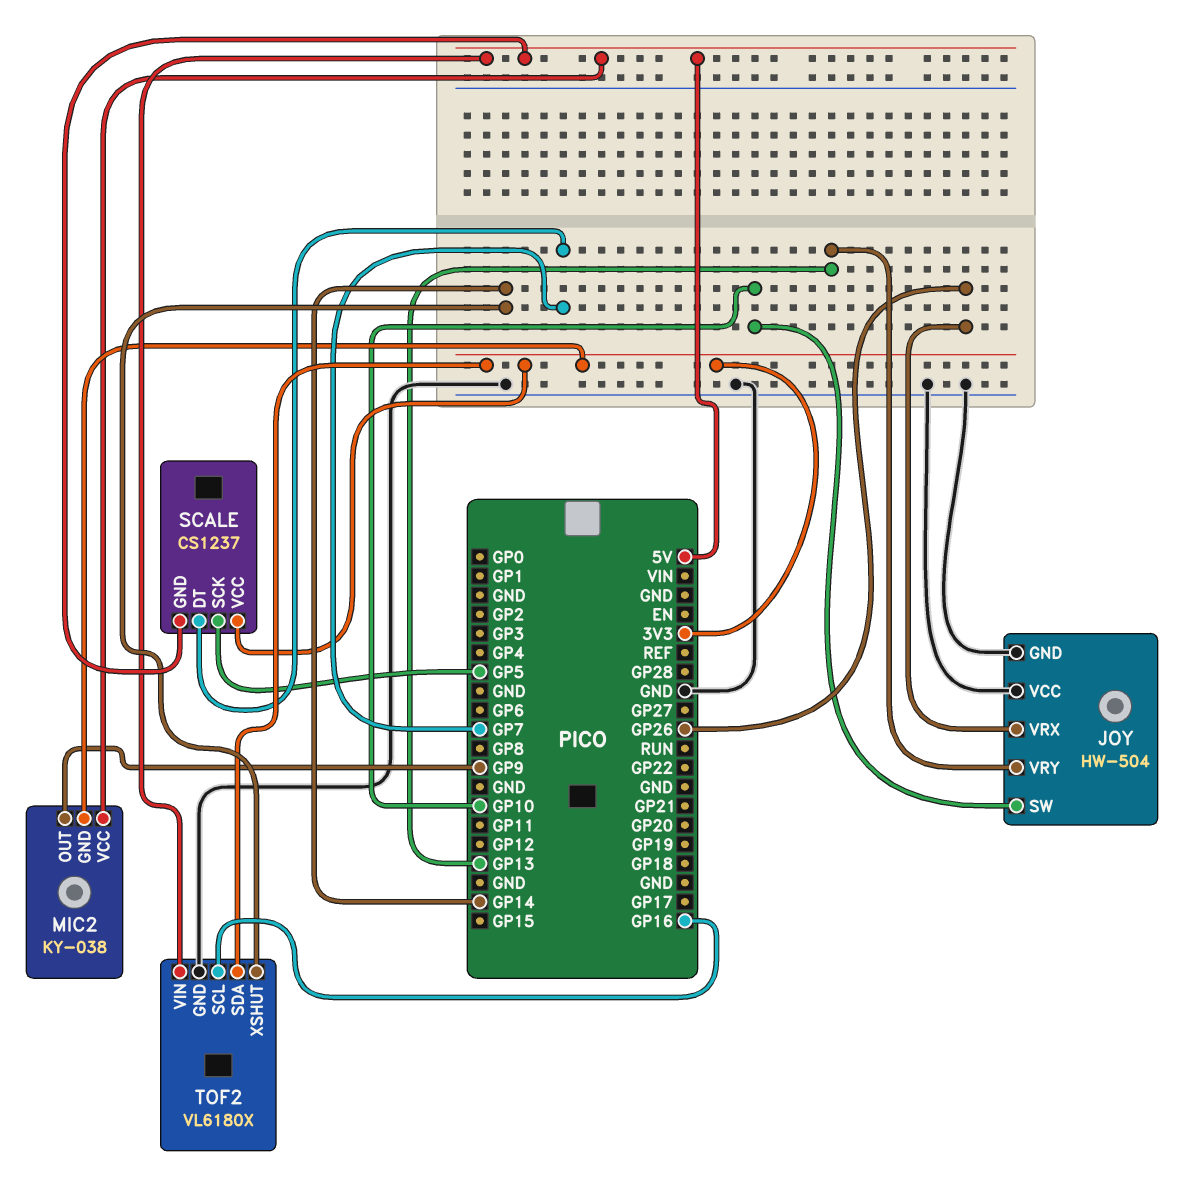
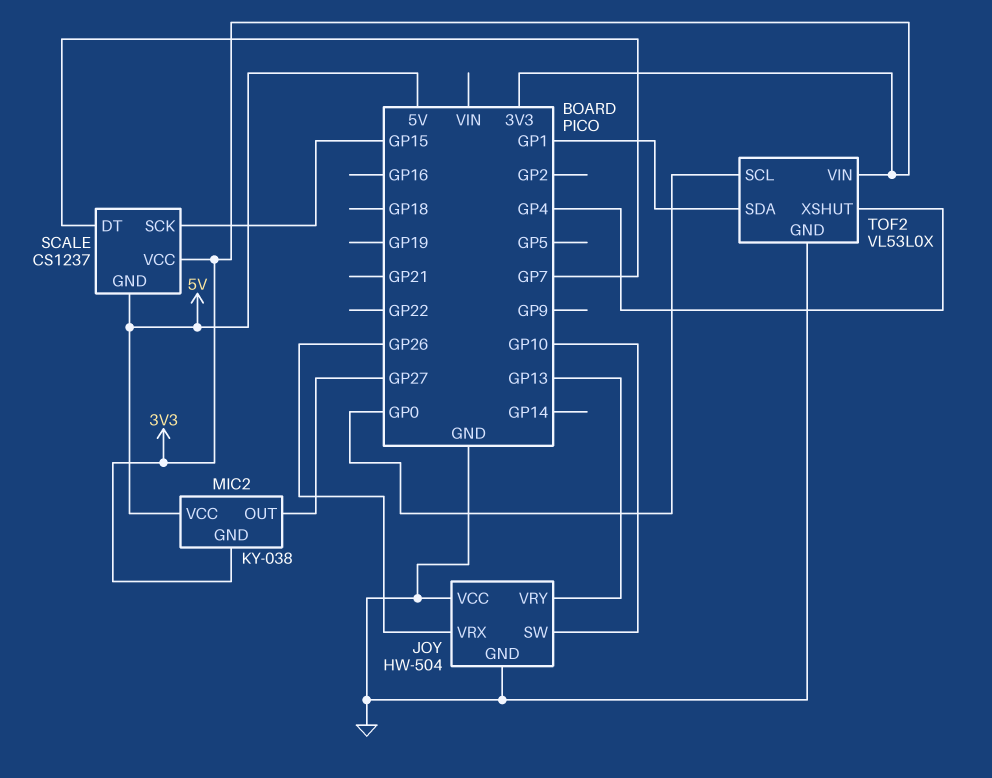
MIC2 pin OUT: GP9 -> GP27
SCALE pin SCK: GP5 -> GP15
TOF2: VL6180X -> VL53L0X
TOF2 pin SCL: GP16 -> GP0
TOF2 pin SDA: 3V3 -> GP1
TOF2 pin VIN: 5V -> 3V3
TOF2 pin XSHUT: GP14 -> GP4

